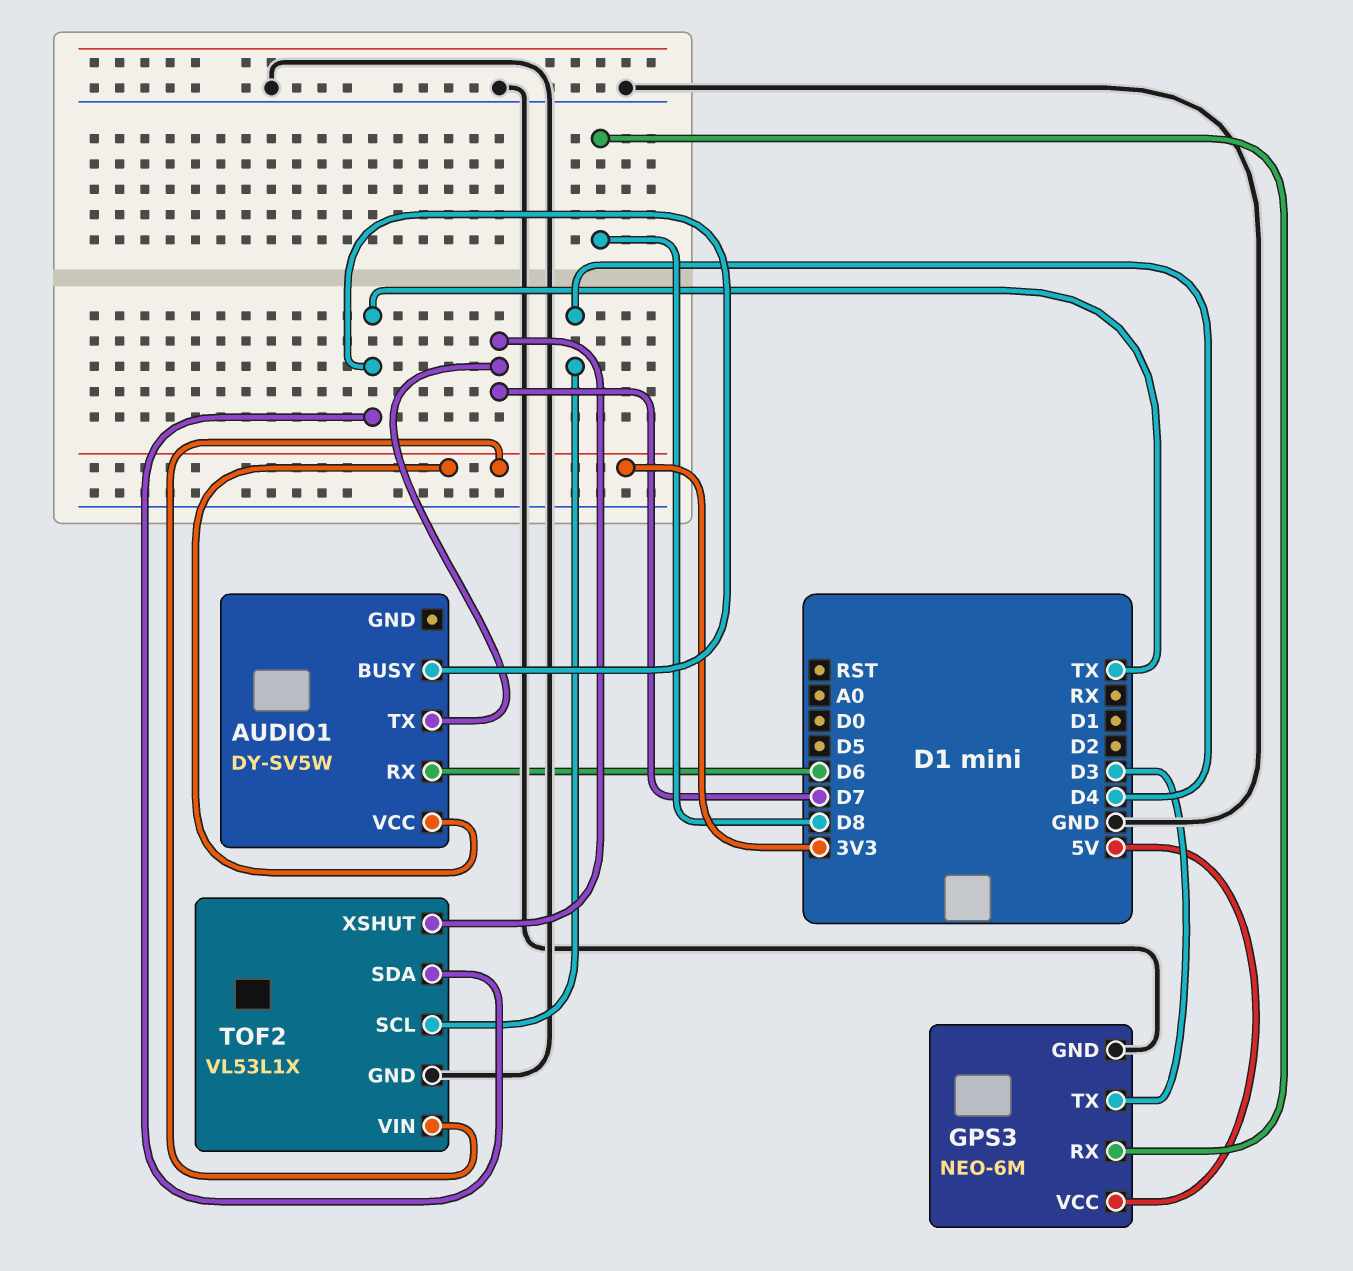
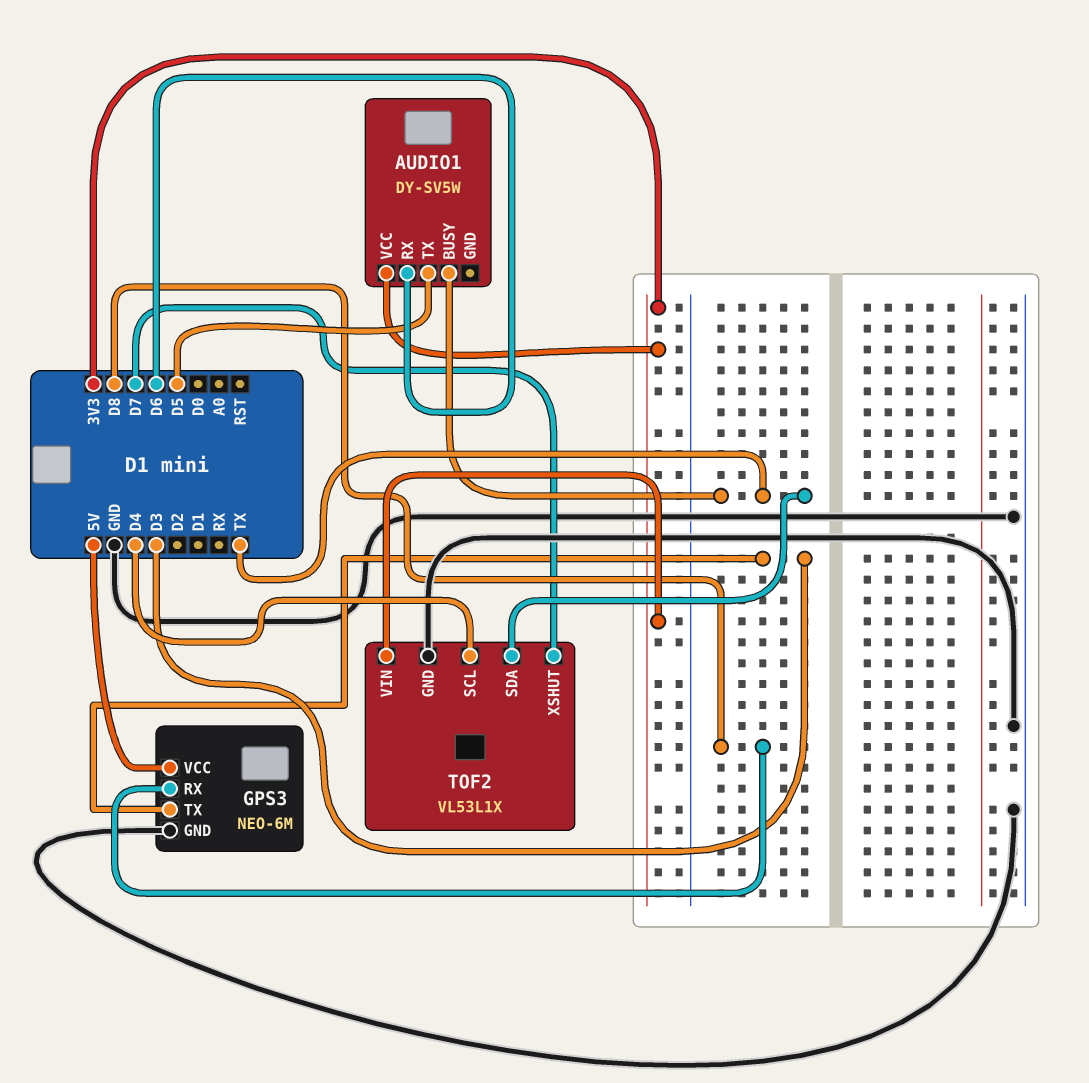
AUDIO1 pin TX: D7 -> D5

